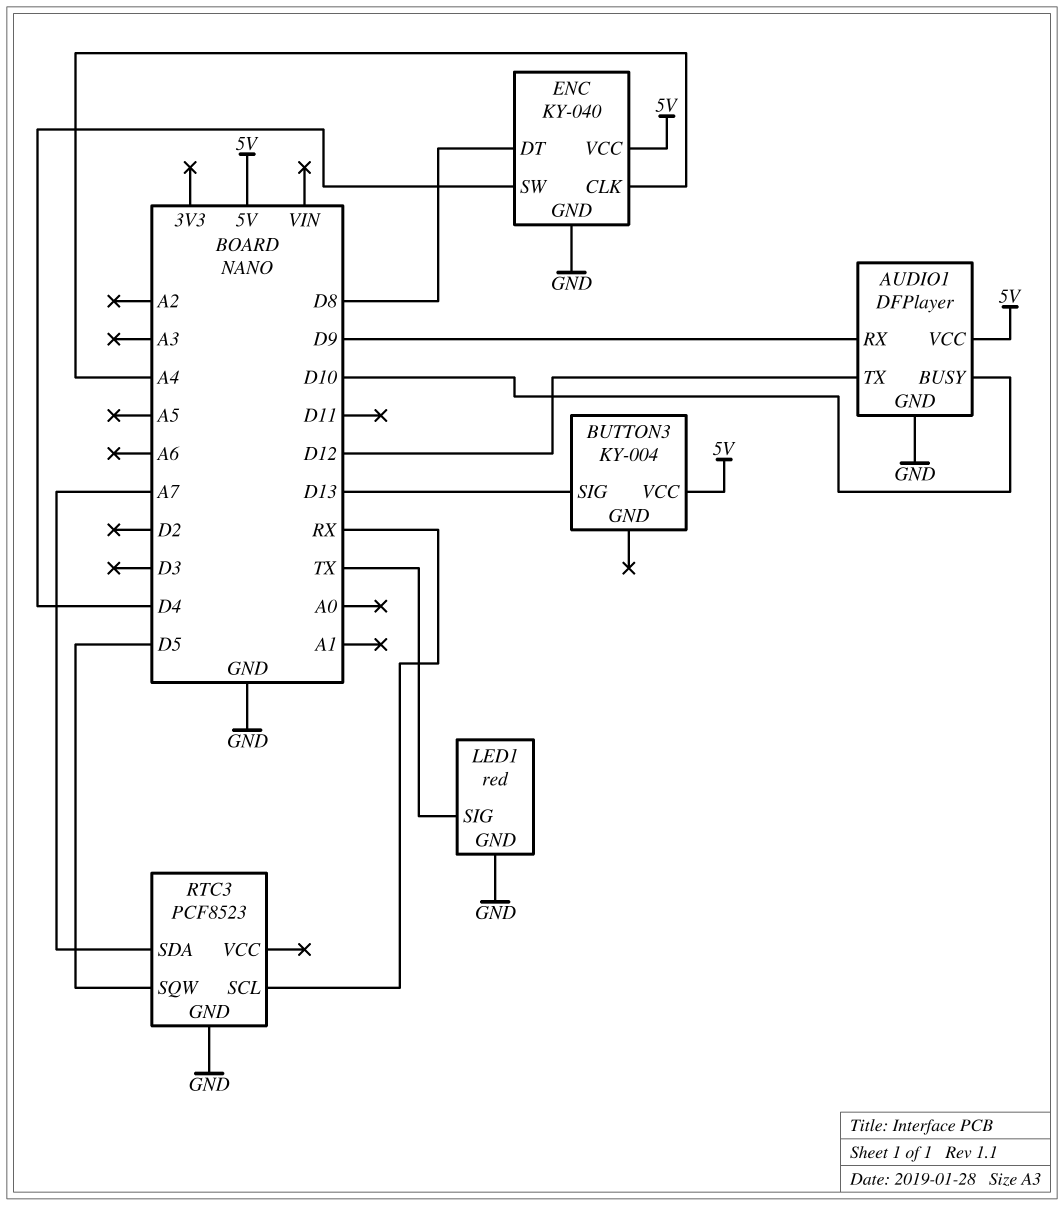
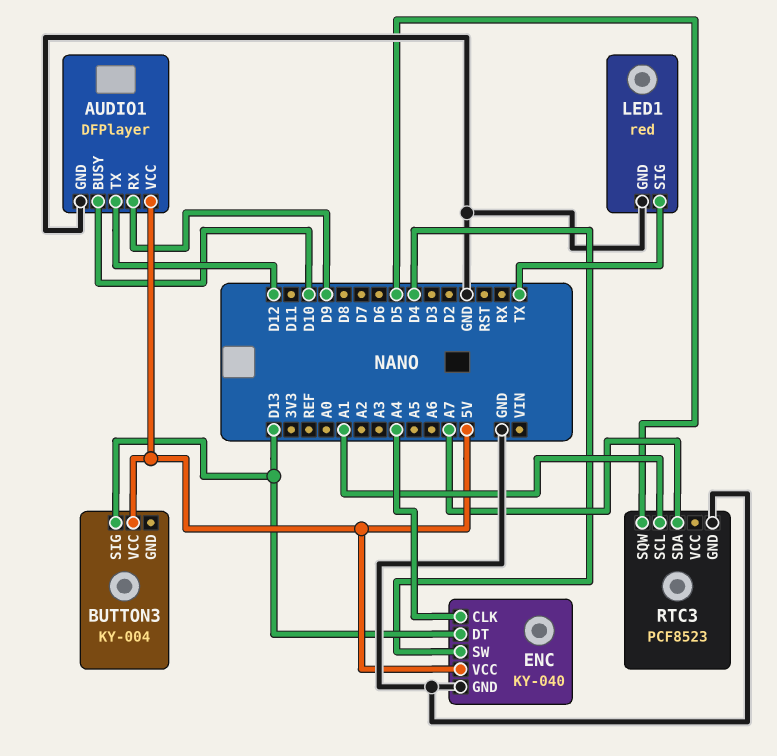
ENC pin DT: D8 -> D13
RTC3 pin SCL: RX -> A1

